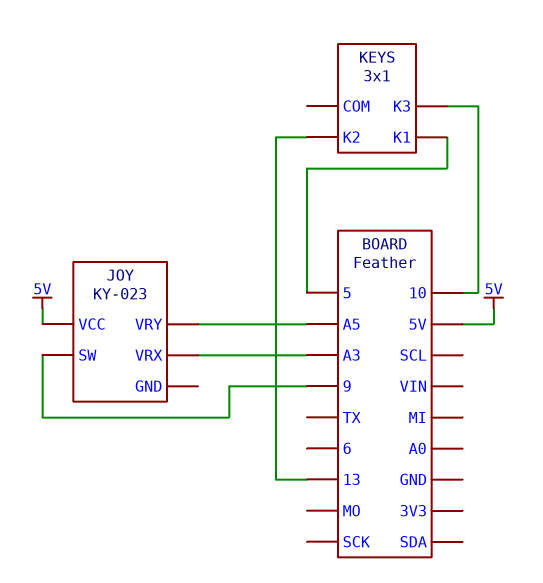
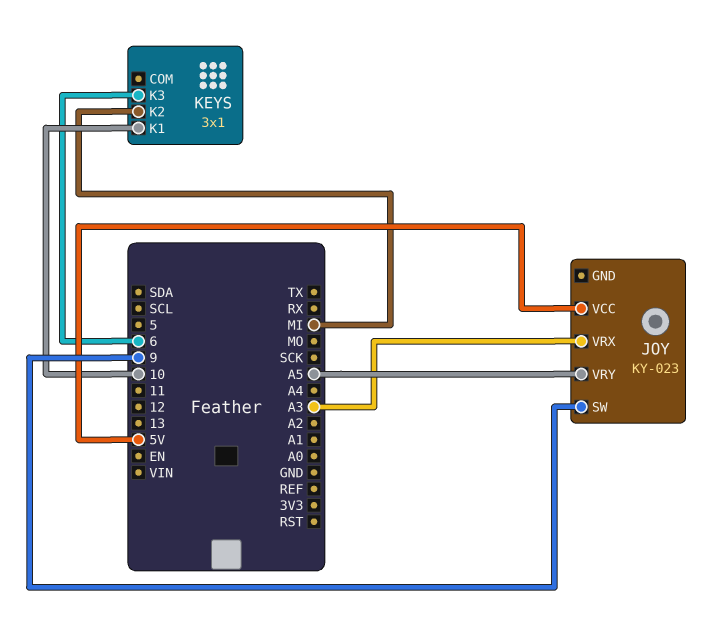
KEYS pin K1: 5 -> 10
KEYS pin K2: 13 -> MI
KEYS pin K3: 10 -> 6

